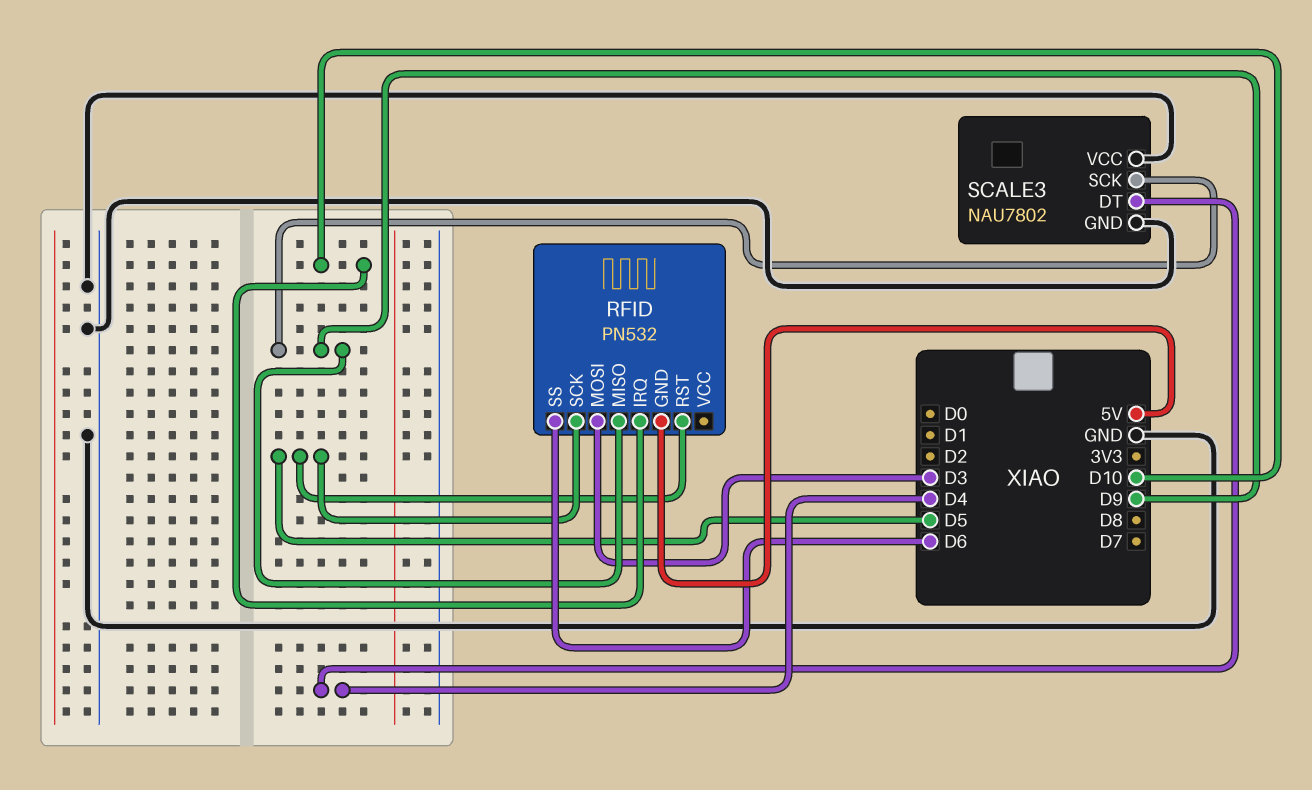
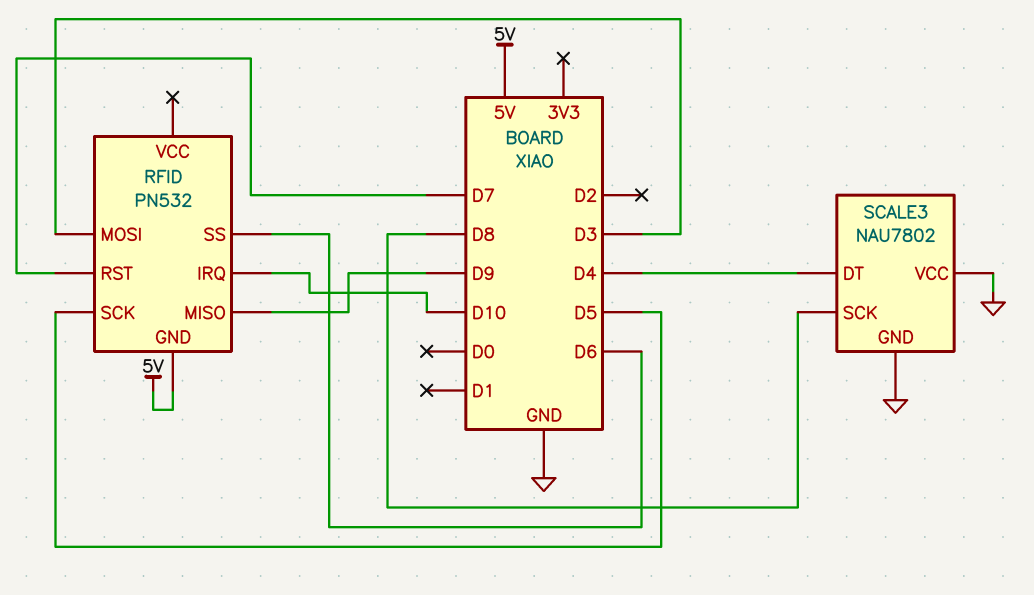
RFID pin RST: D5 -> D7
SCALE3 pin SCK: D9 -> D8

